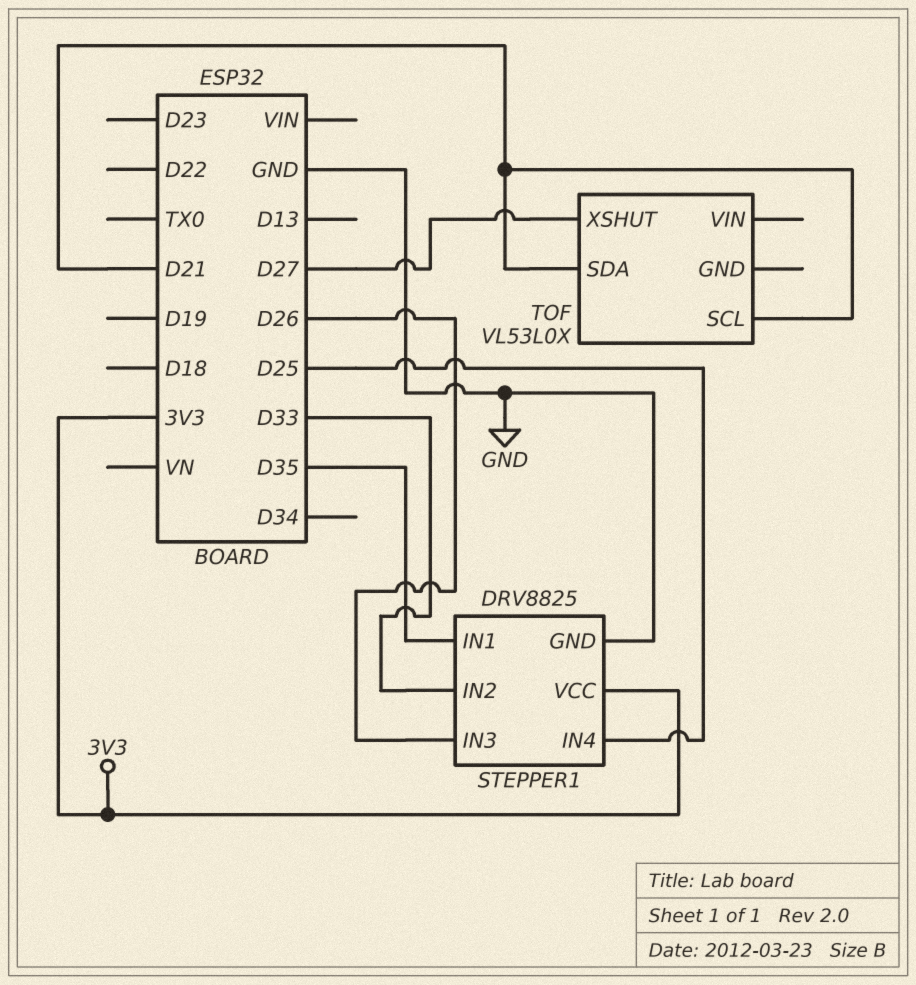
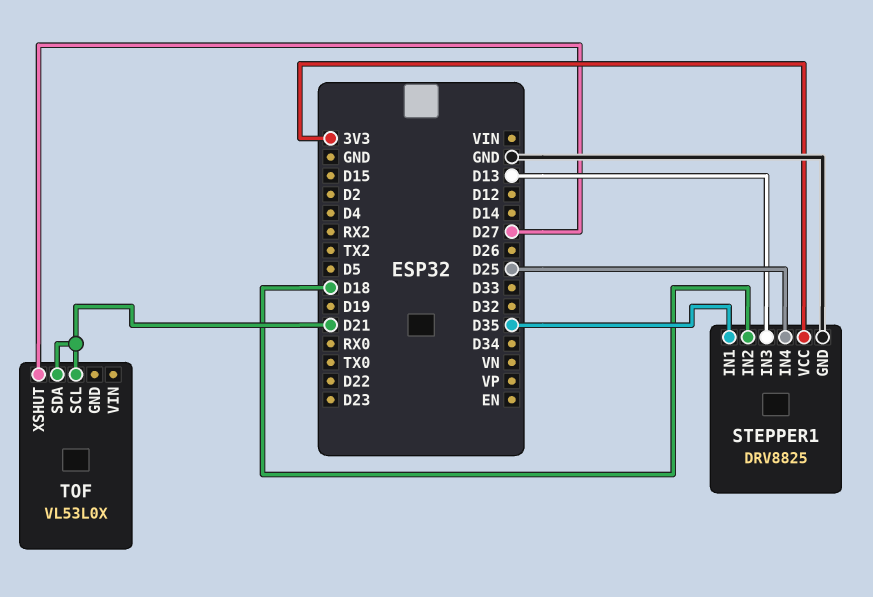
STEPPER1 pin IN2: D33 -> D18
STEPPER1 pin IN3: D26 -> D13

